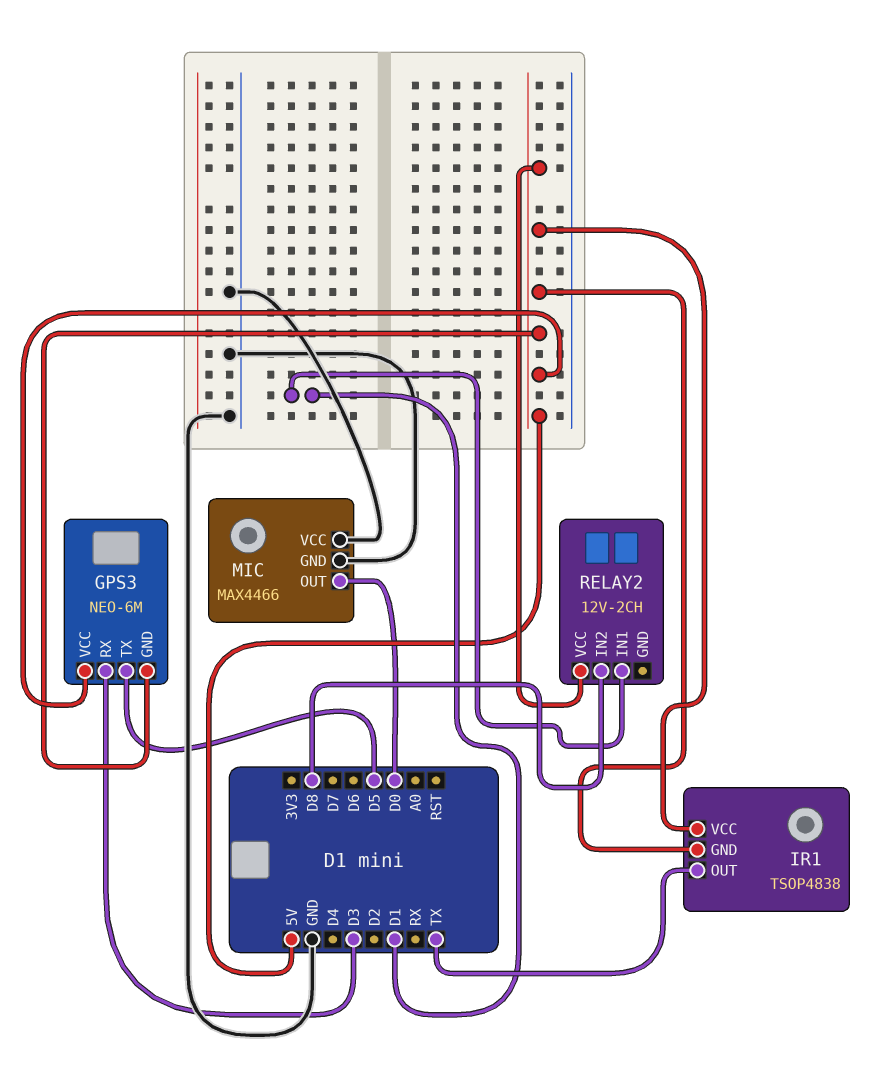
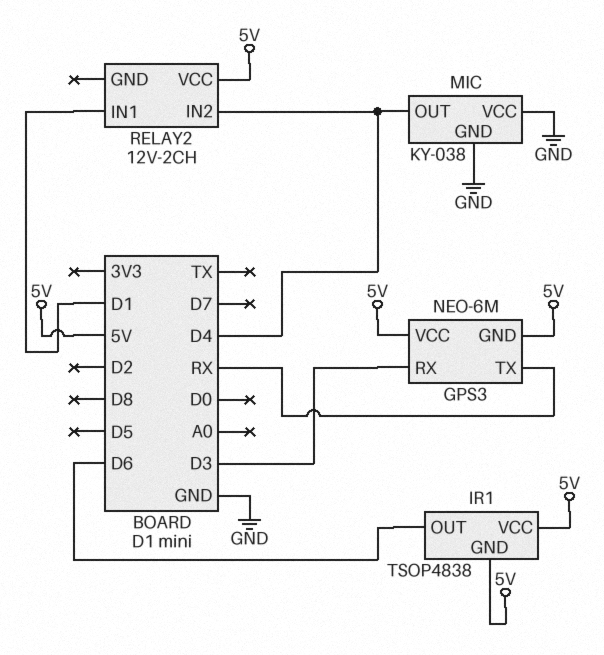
GPS3 pin TX: D5 -> RX
IR1 pin OUT: TX -> D6
MIC: MAX4466 -> KY-038
MIC pin OUT: D0 -> D4
RELAY2 pin IN2: D8 -> D4

